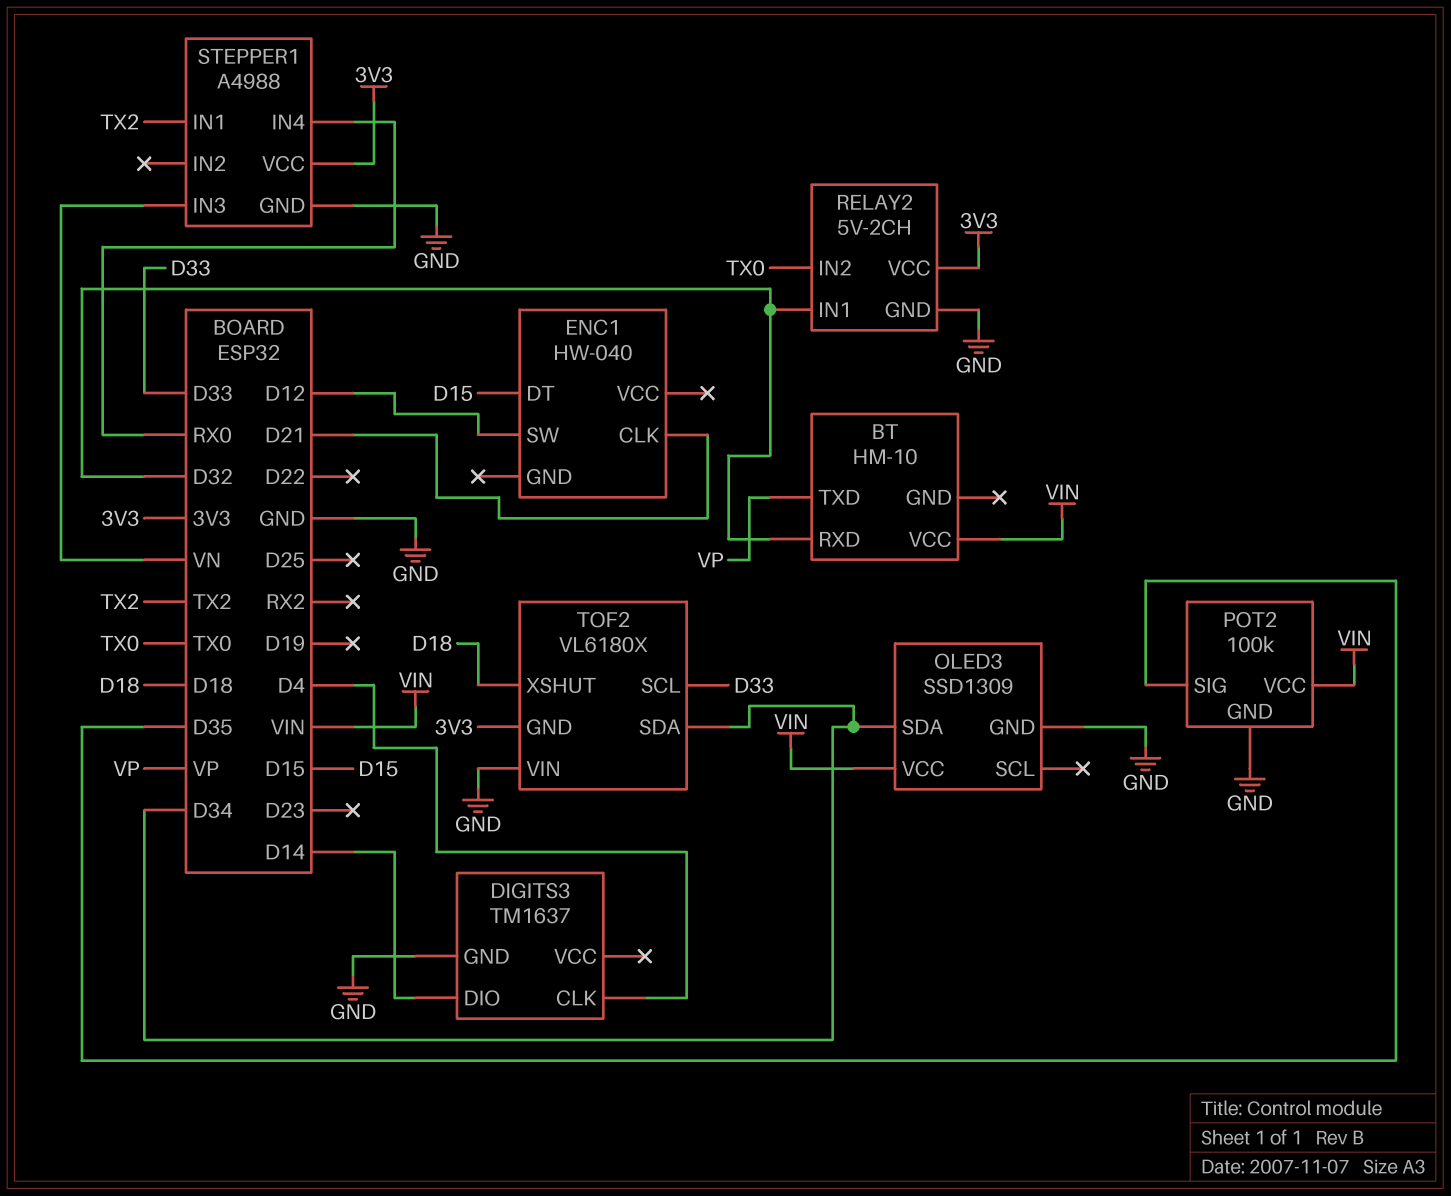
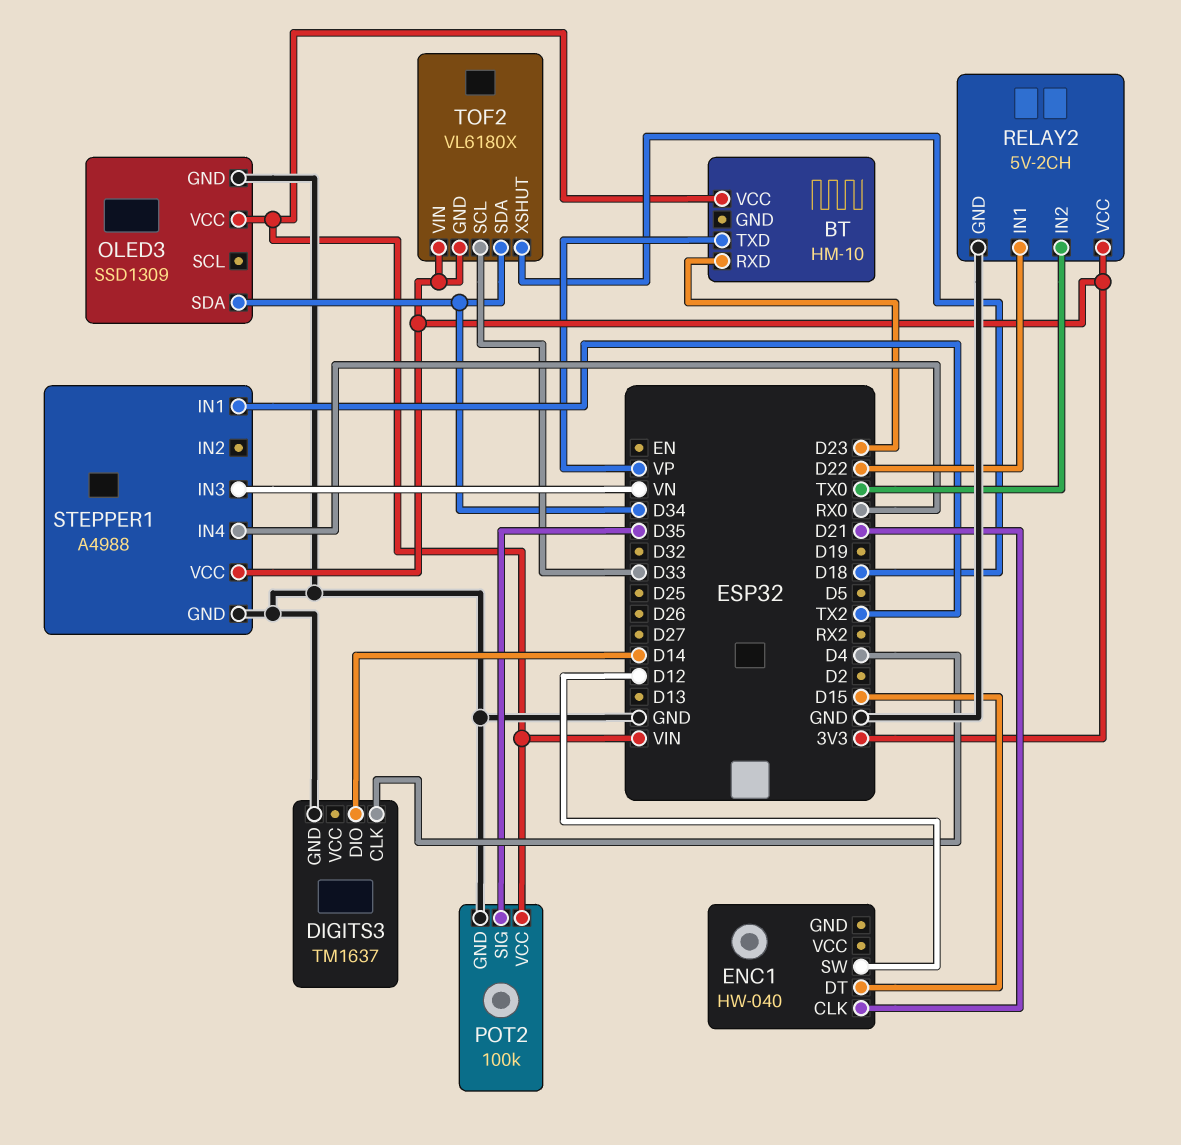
BT pin RXD: D32 -> D23
RELAY2 pin IN1: D32 -> D22
TOF2 pin VIN: GND -> 3V3

